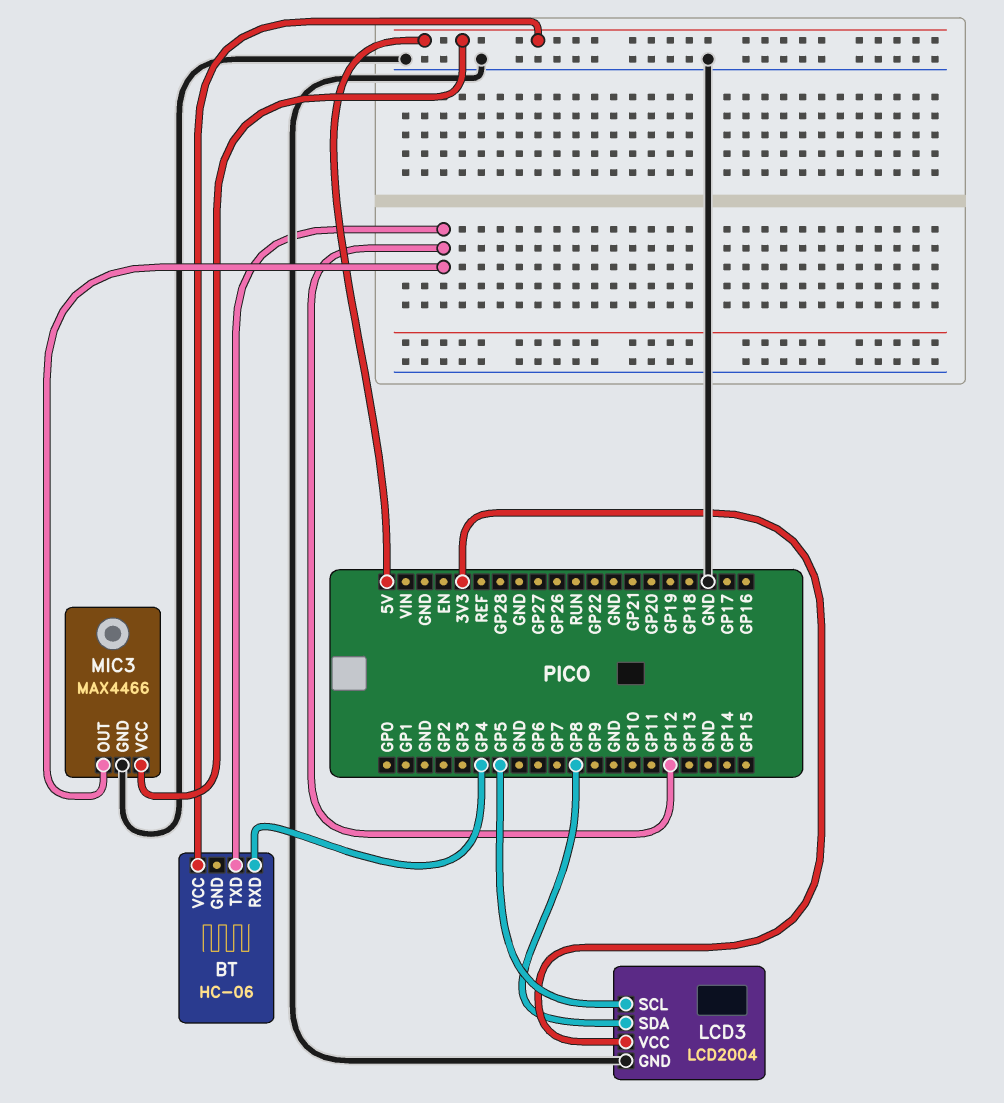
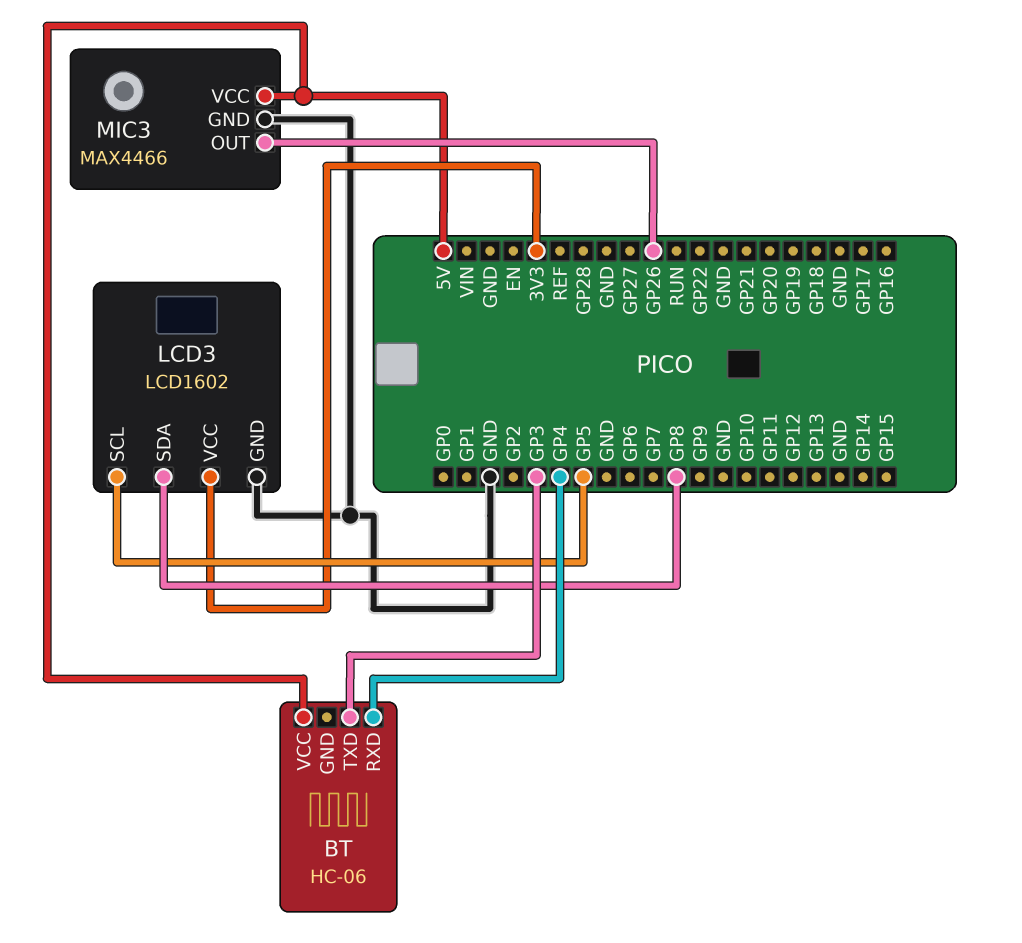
BT pin TXD: GP12 -> GP3
LCD3: LCD2004 -> LCD1602
MIC3 pin OUT: GP12 -> GP26

